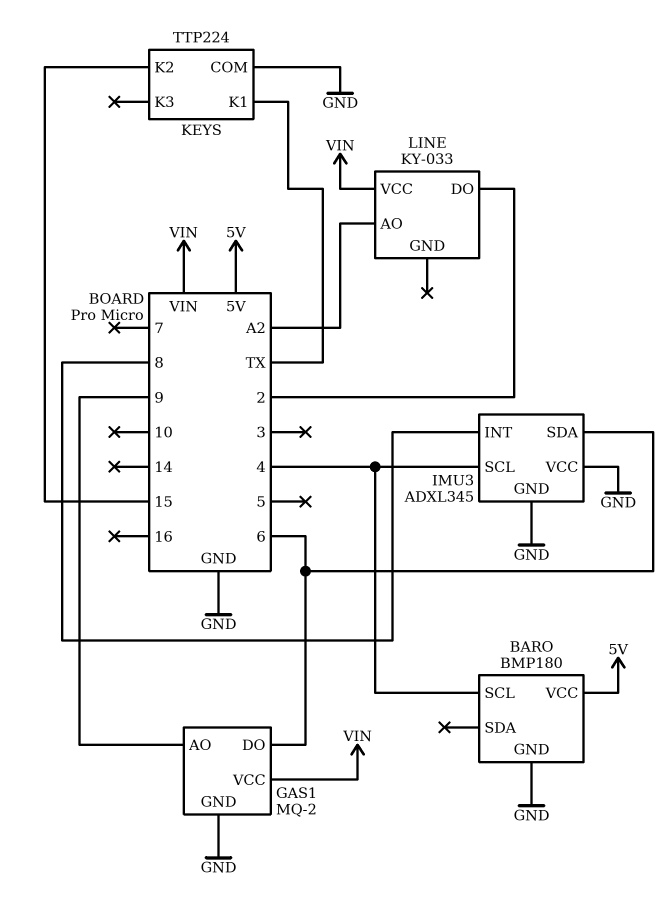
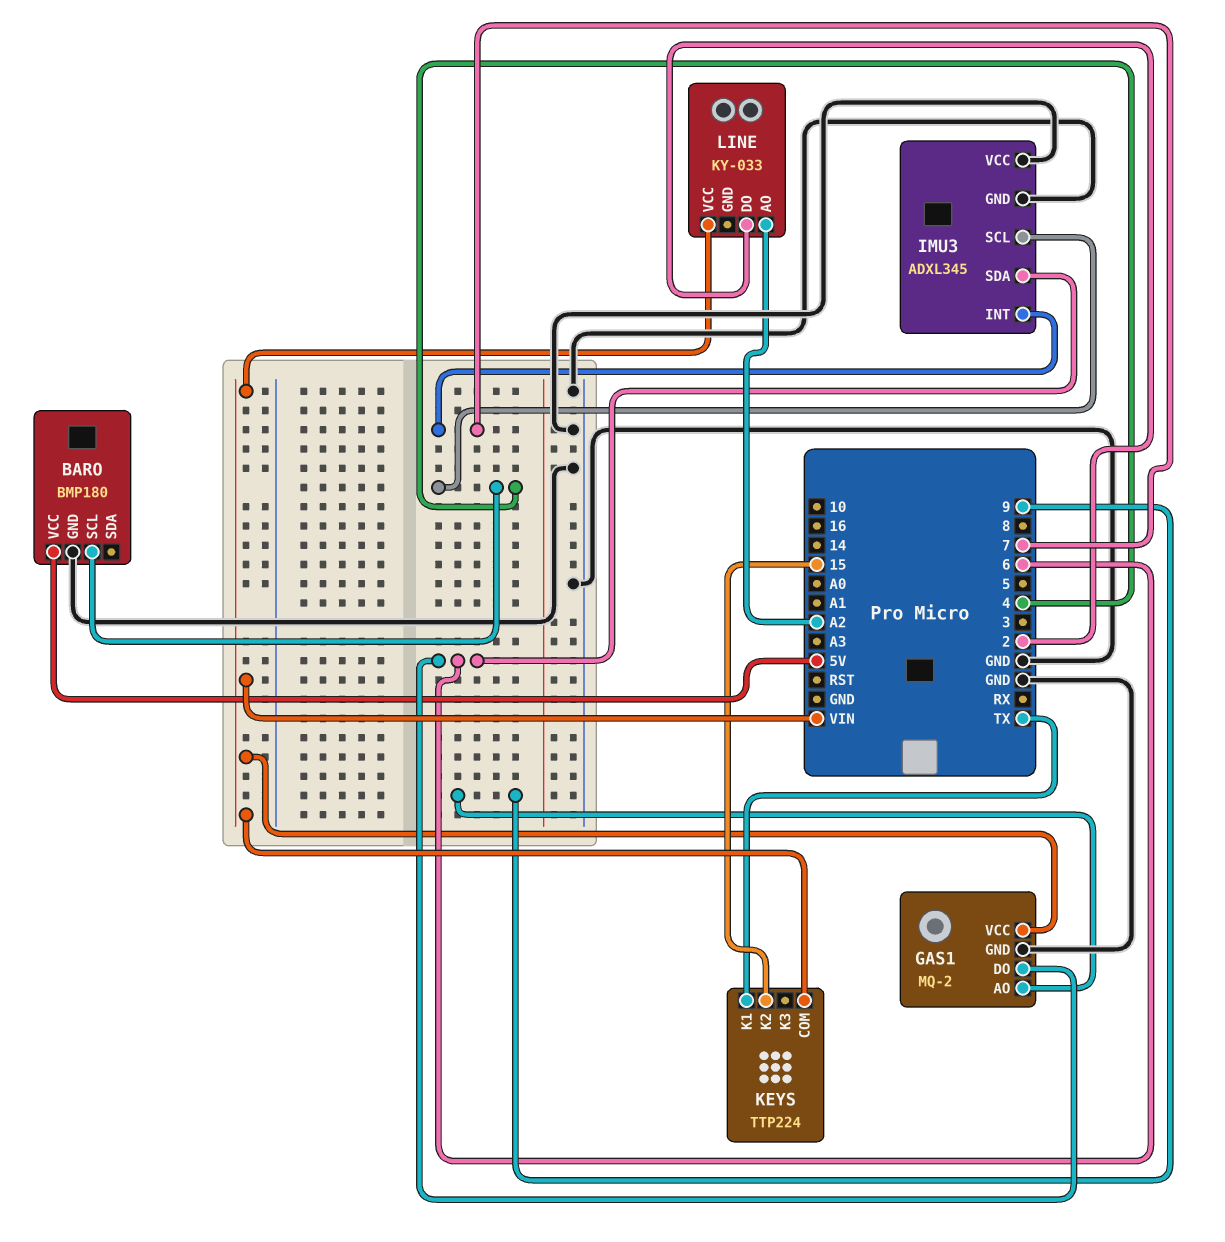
IMU3 pin INT: 8 -> 7
KEYS pin COM: GND -> VIN

